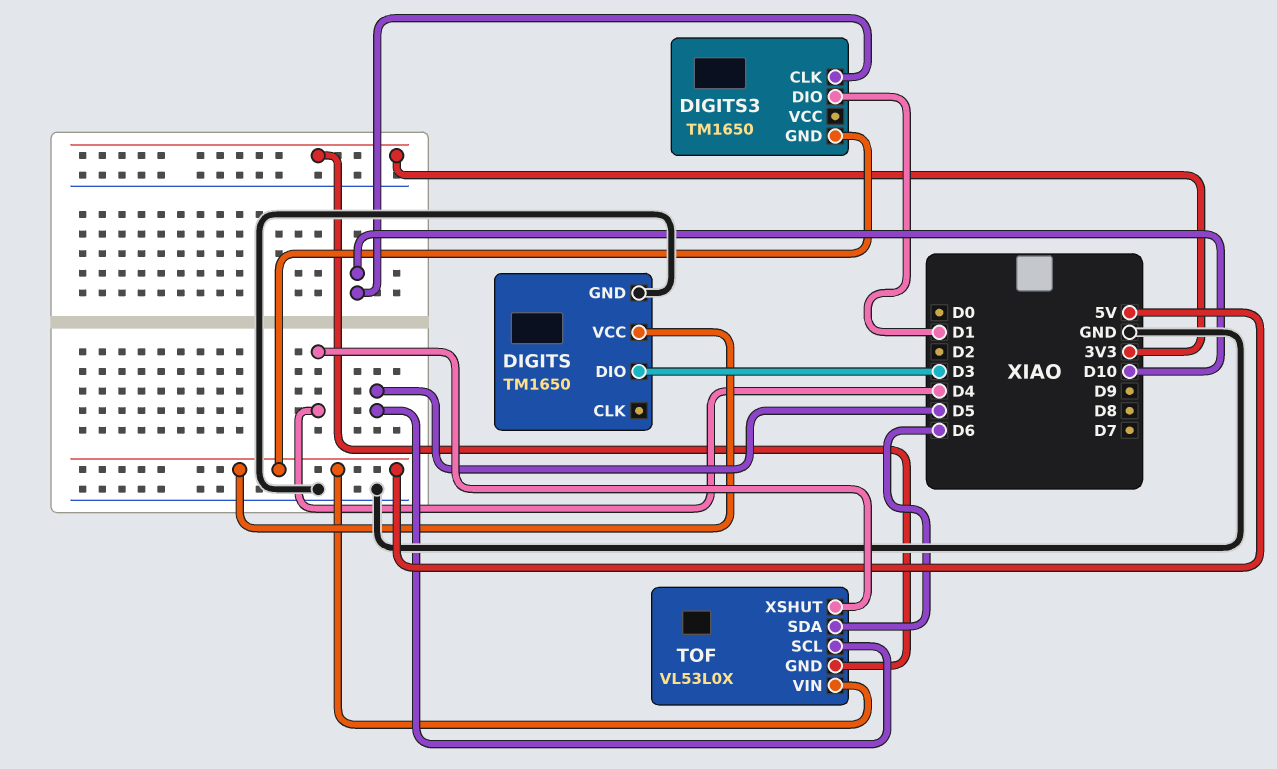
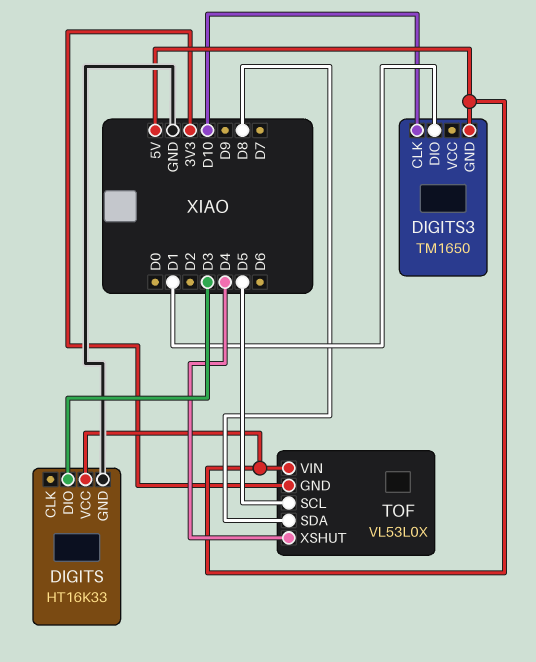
DIGITS: TM1650 -> HT16K33
TOF pin SDA: D6 -> D8

